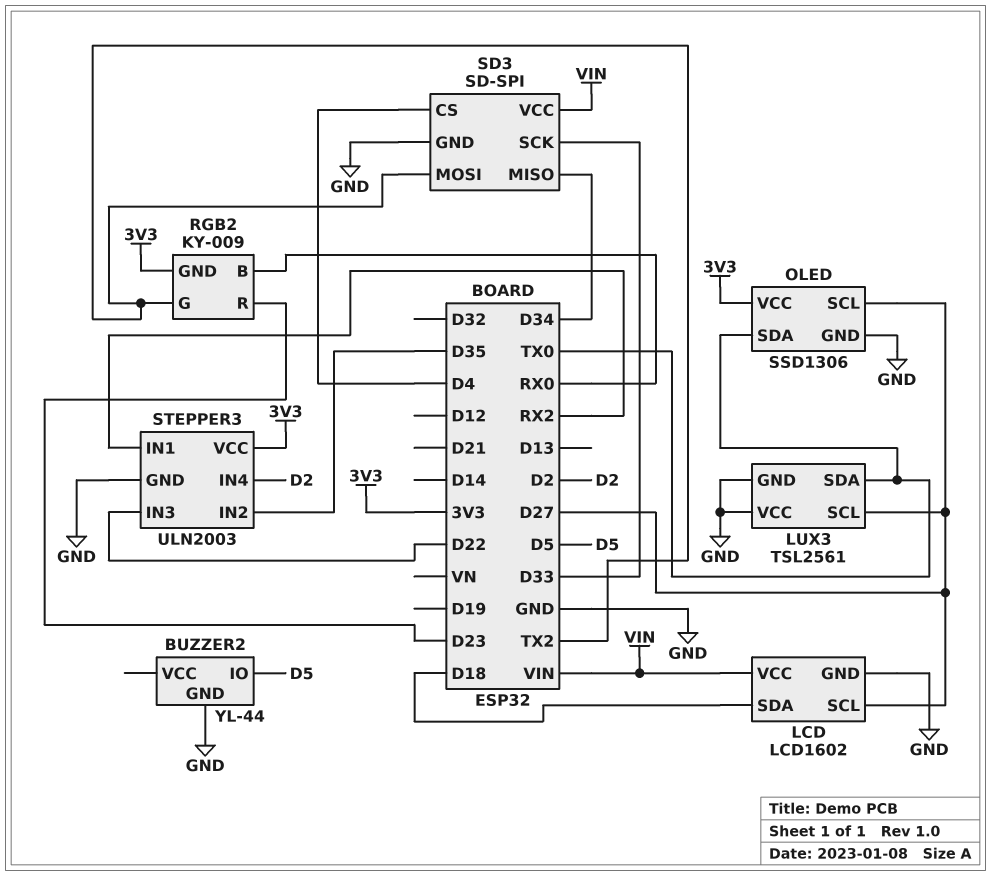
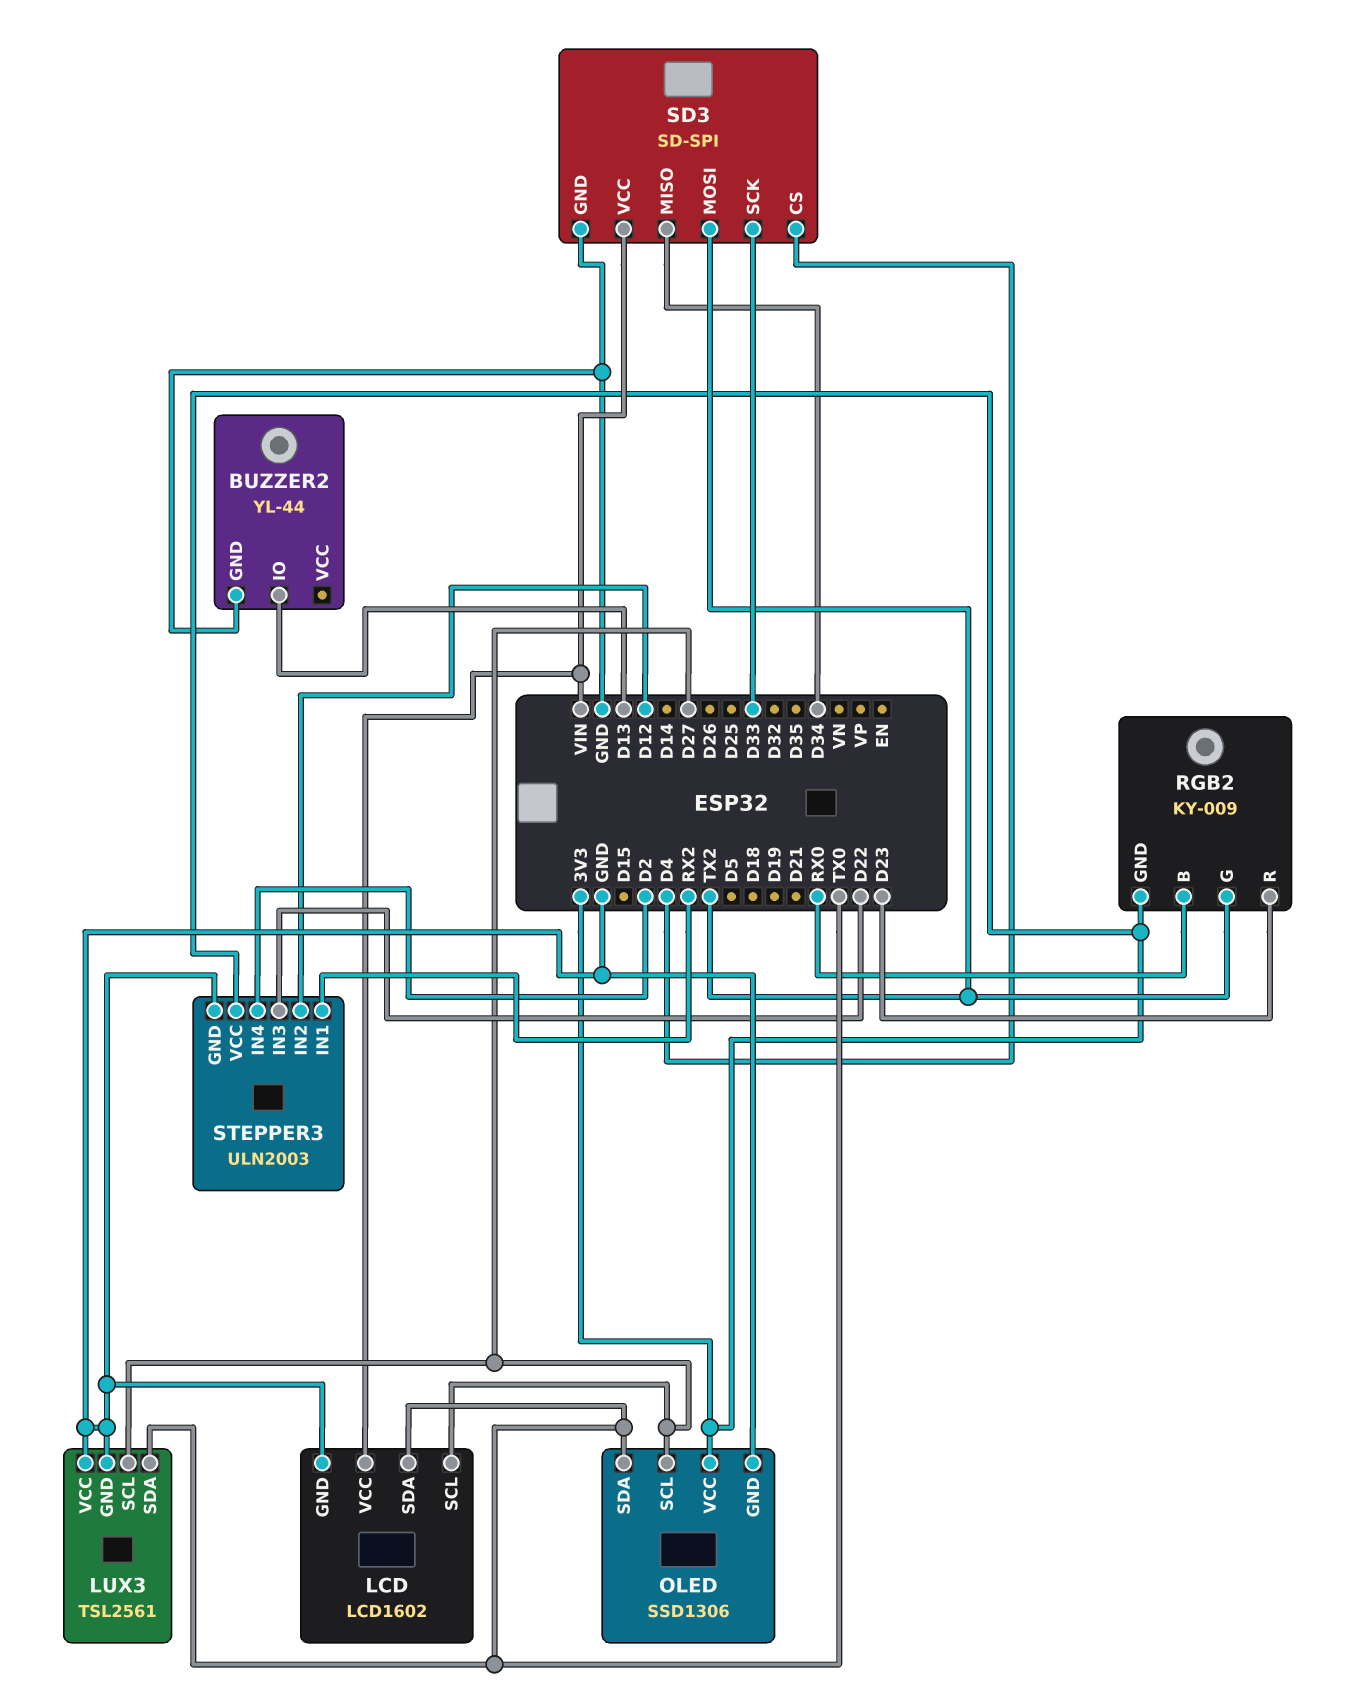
BUZZER2 pin IO: D5 -> D13
LCD pin SDA: D18 -> TX0
STEPPER3 pin IN2: D35 -> D12

